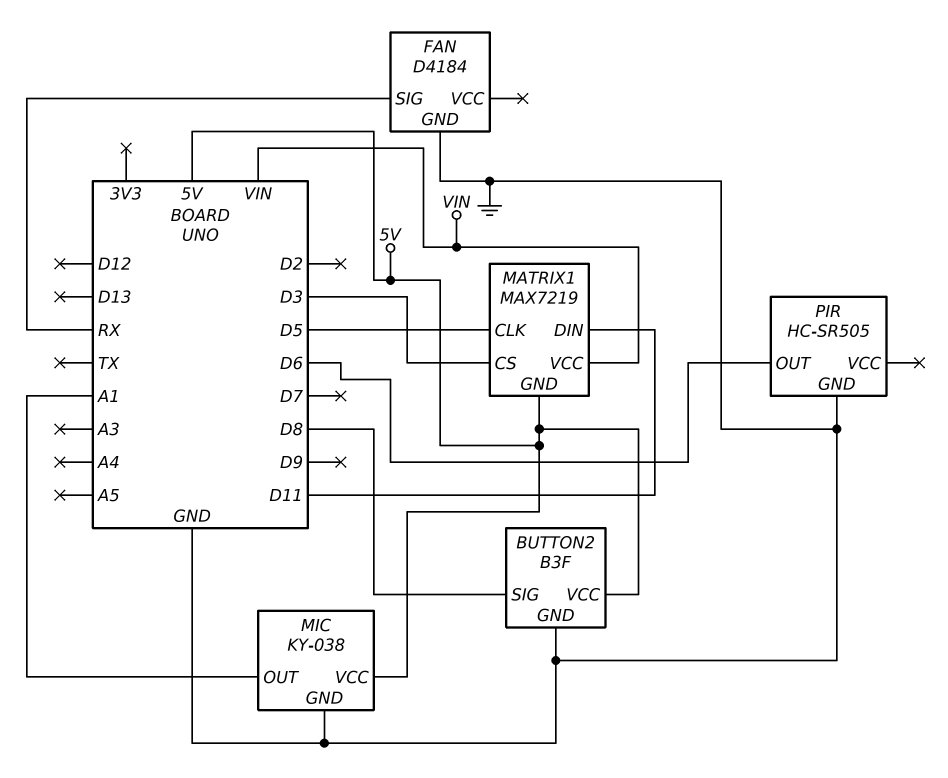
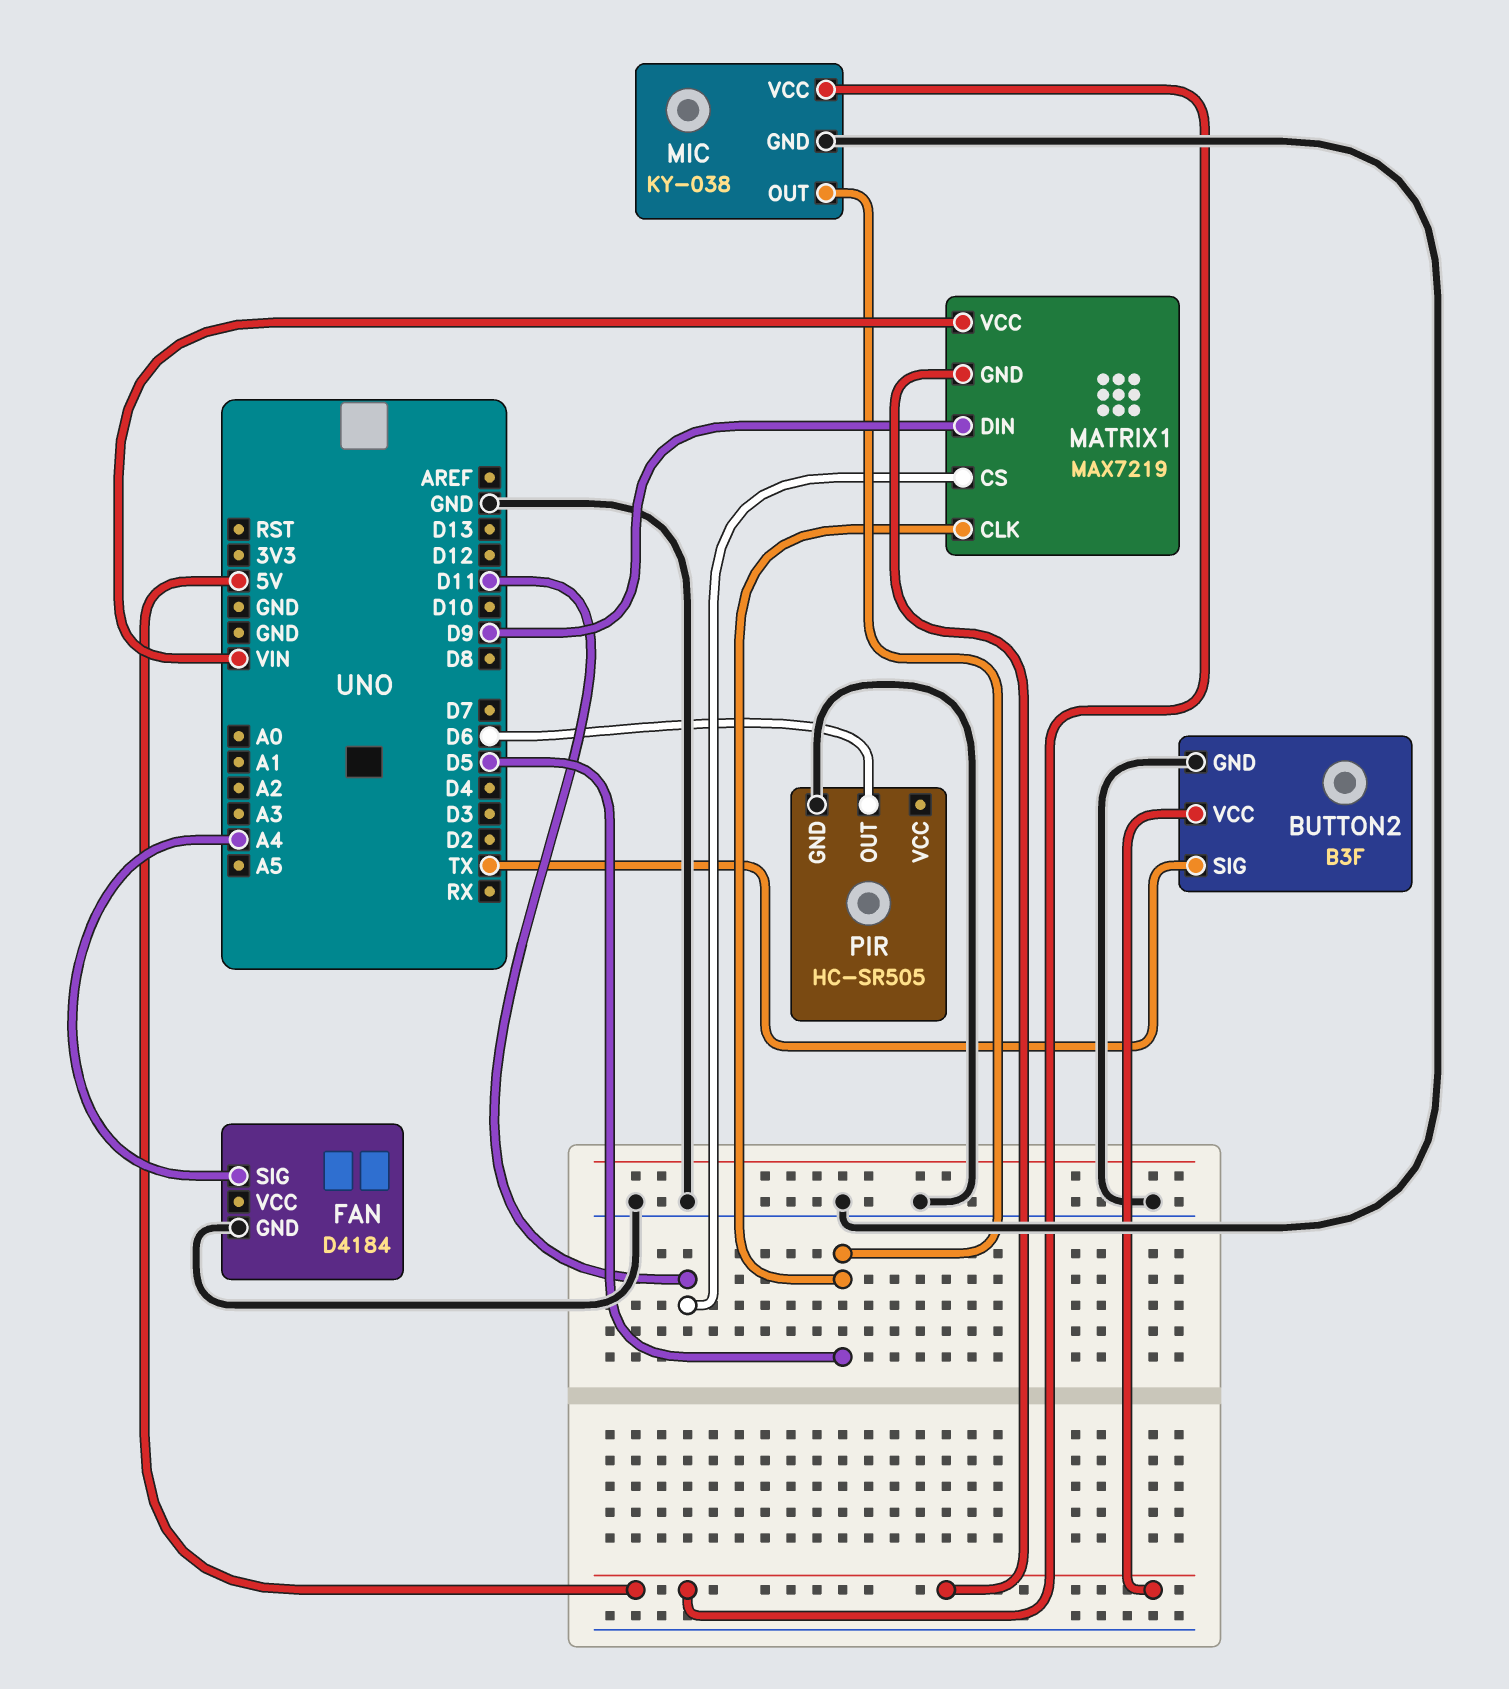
BUTTON2 pin SIG: D8 -> TX
FAN pin SIG: RX -> A4
MATRIX1 pin CS: D3 -> D11
MATRIX1 pin DIN: D11 -> D9
MIC pin OUT: A1 -> D5

